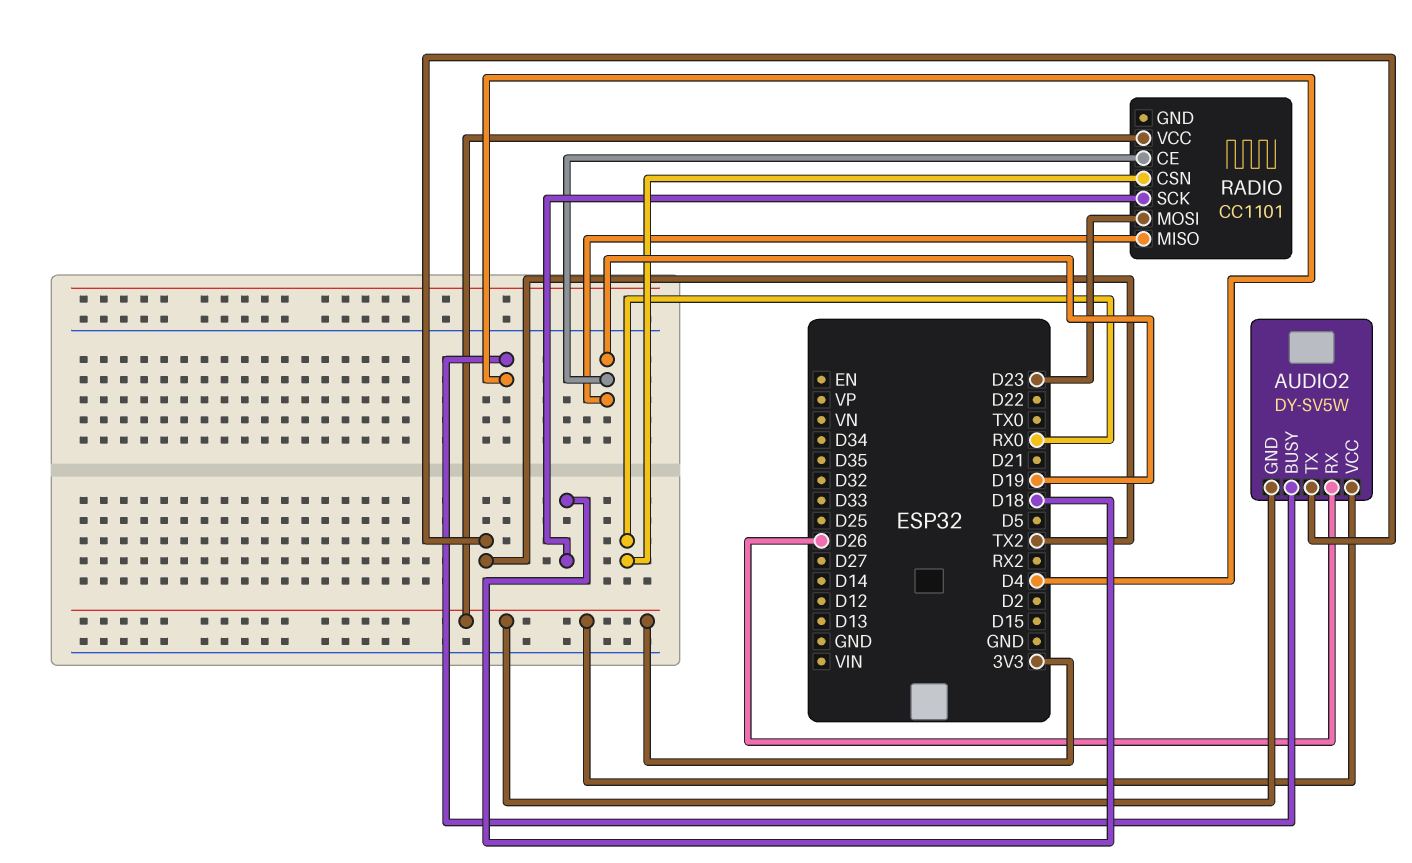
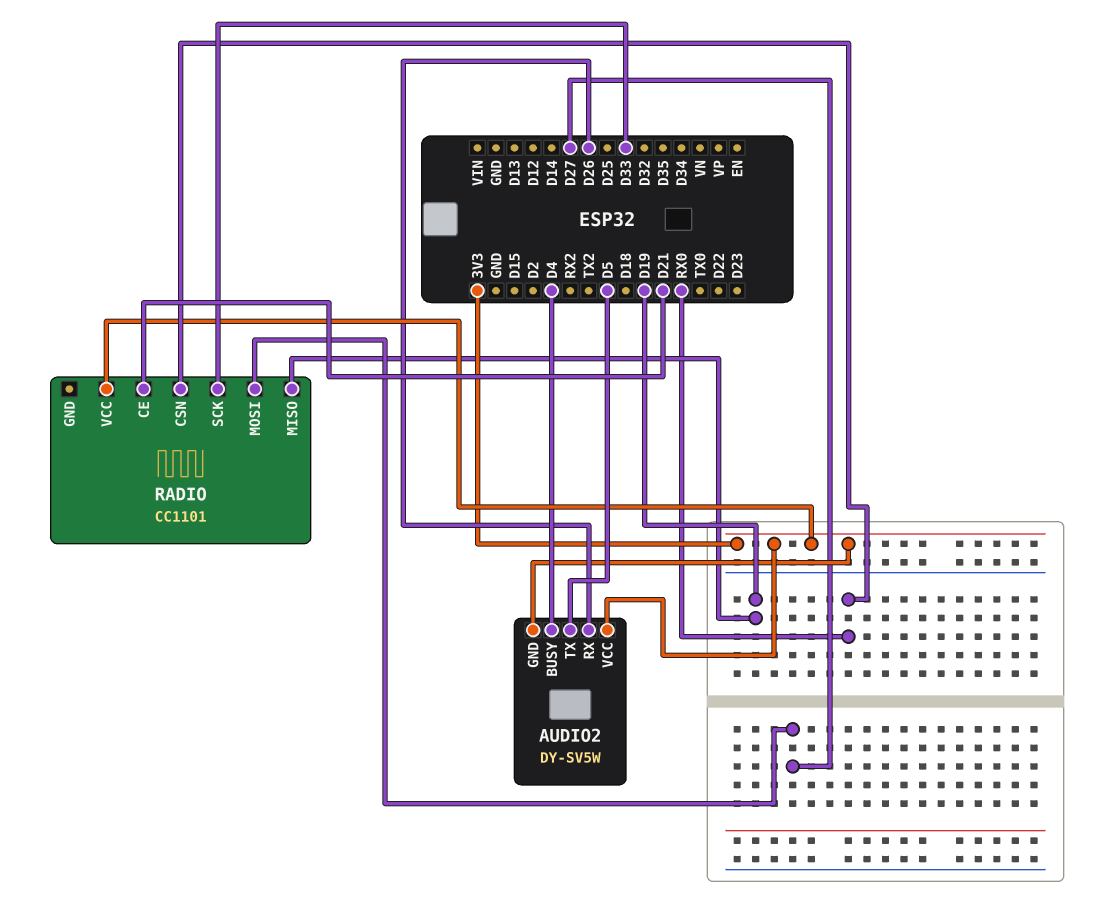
AUDIO2 pin TX: TX2 -> D5
RADIO pin CE: D19 -> D21
RADIO pin MOSI: D23 -> D27
RADIO pin SCK: D18 -> D33

